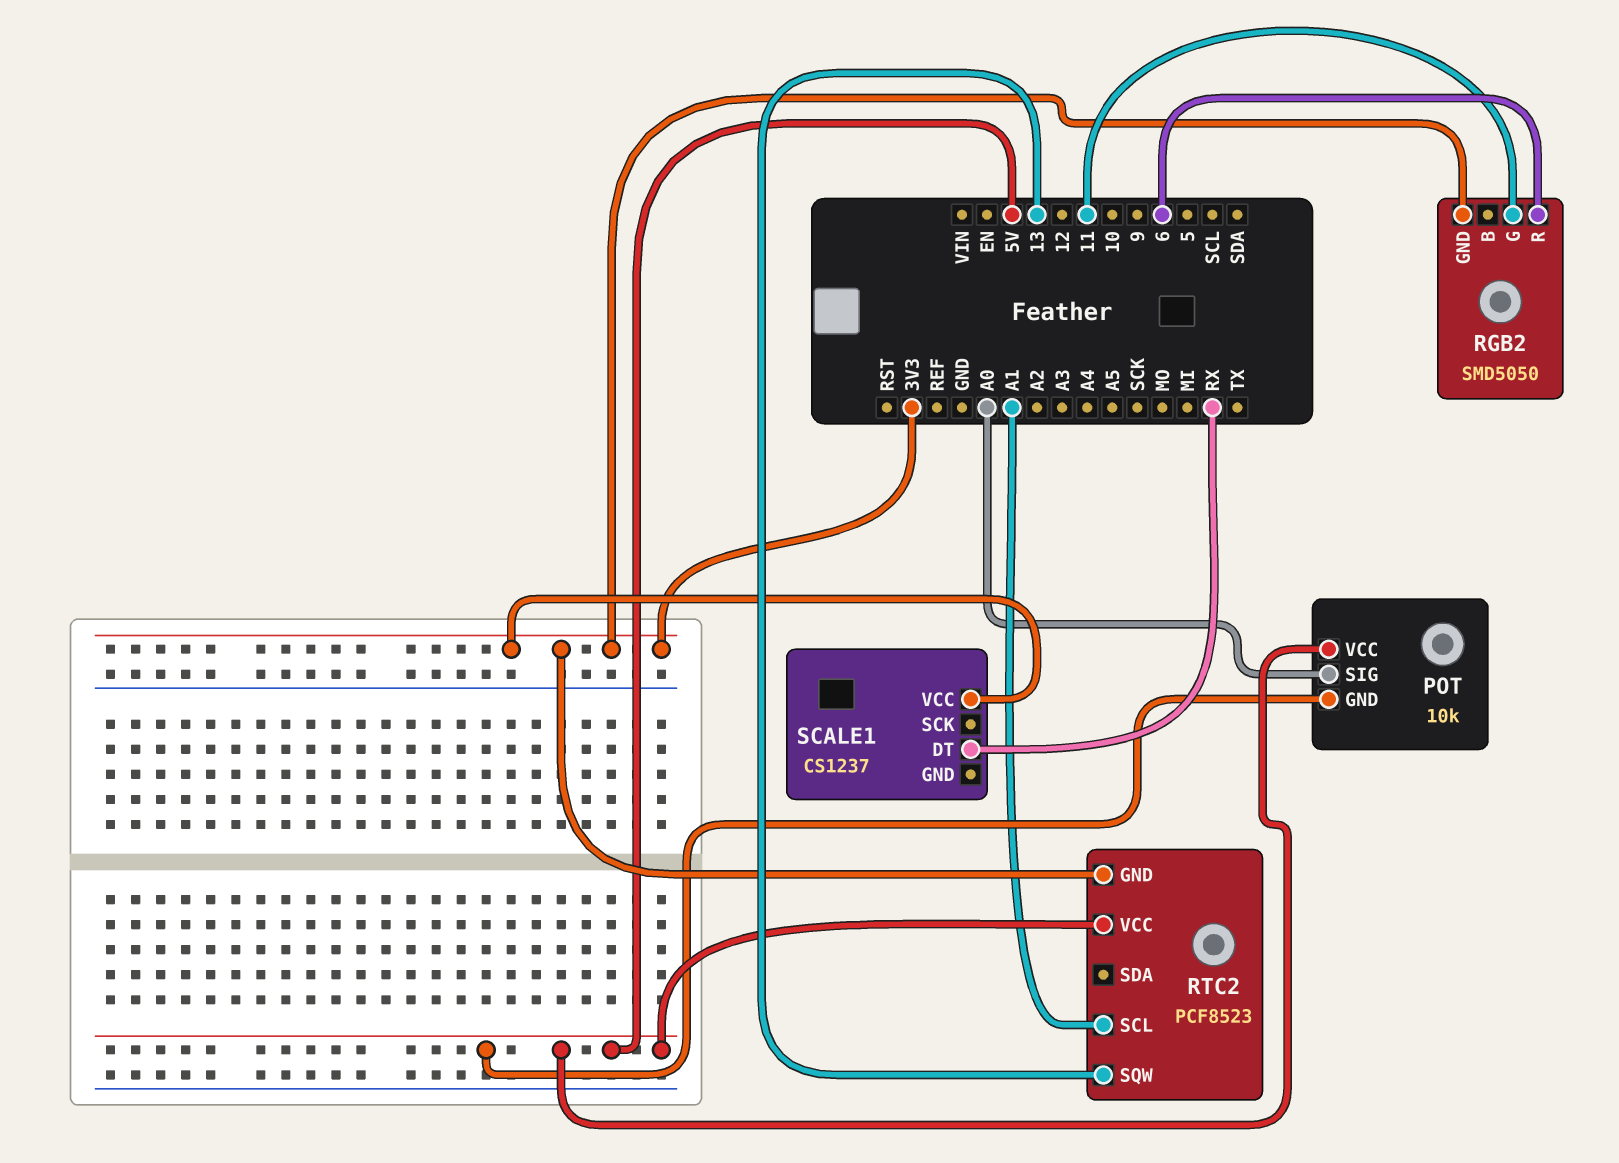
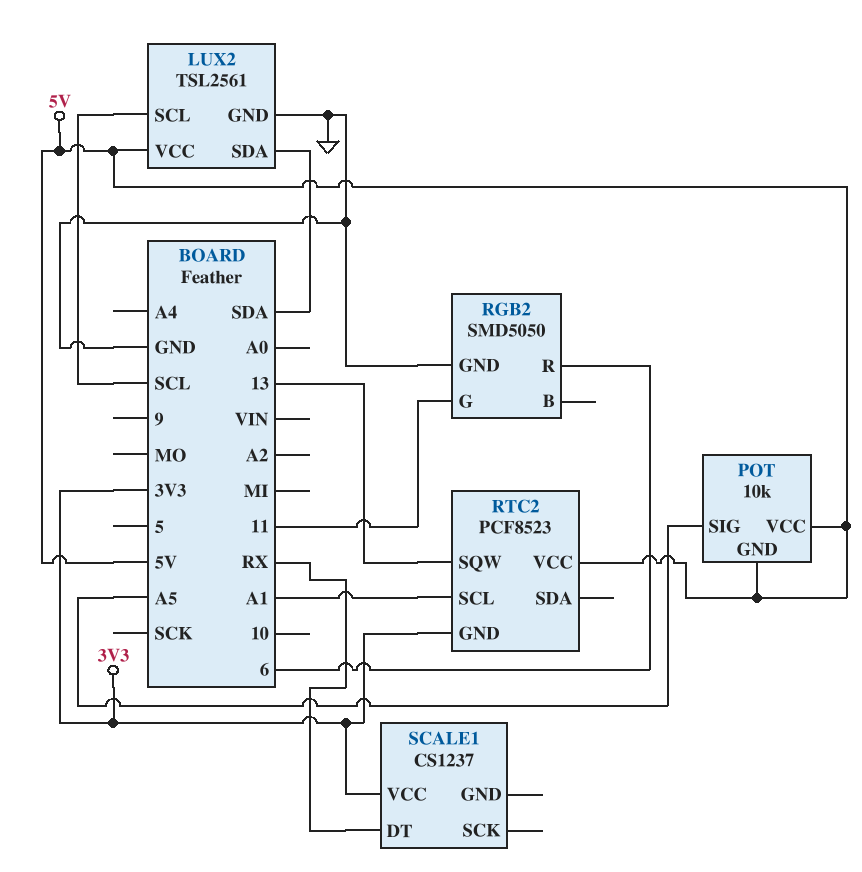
LUX2: none -> TSL2561
LUX2 pin GND: none -> GND
LUX2 pin SCL: none -> SCL
LUX2 pin SDA: none -> SDA
LUX2 pin VCC: none -> 5V
POT pin SIG: A0 -> A5
RGB2 pin GND: 3V3 -> GND

